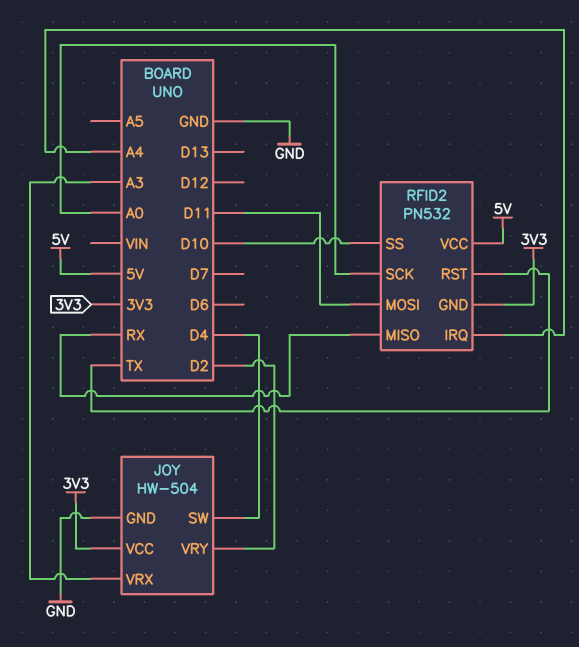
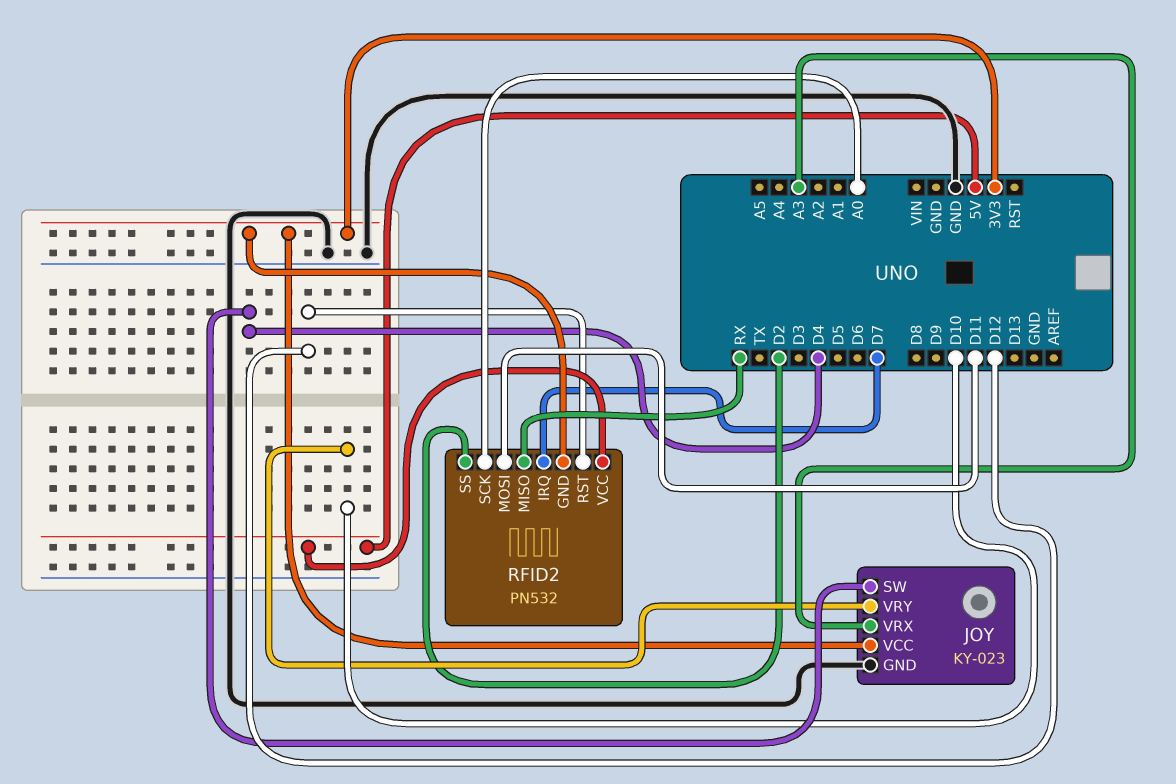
JOY: HW-504 -> KY-023
JOY pin VRY: D2 -> D10
RFID2 pin IRQ: A4 -> D7
RFID2 pin RST: TX -> D12
RFID2 pin SS: D10 -> D2

